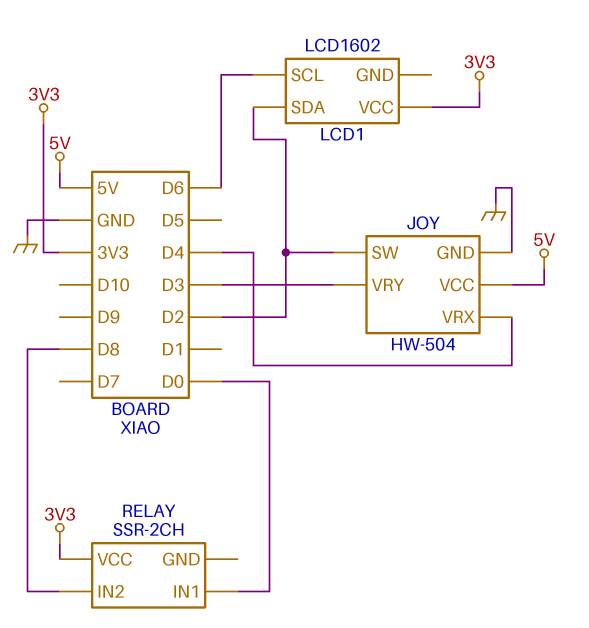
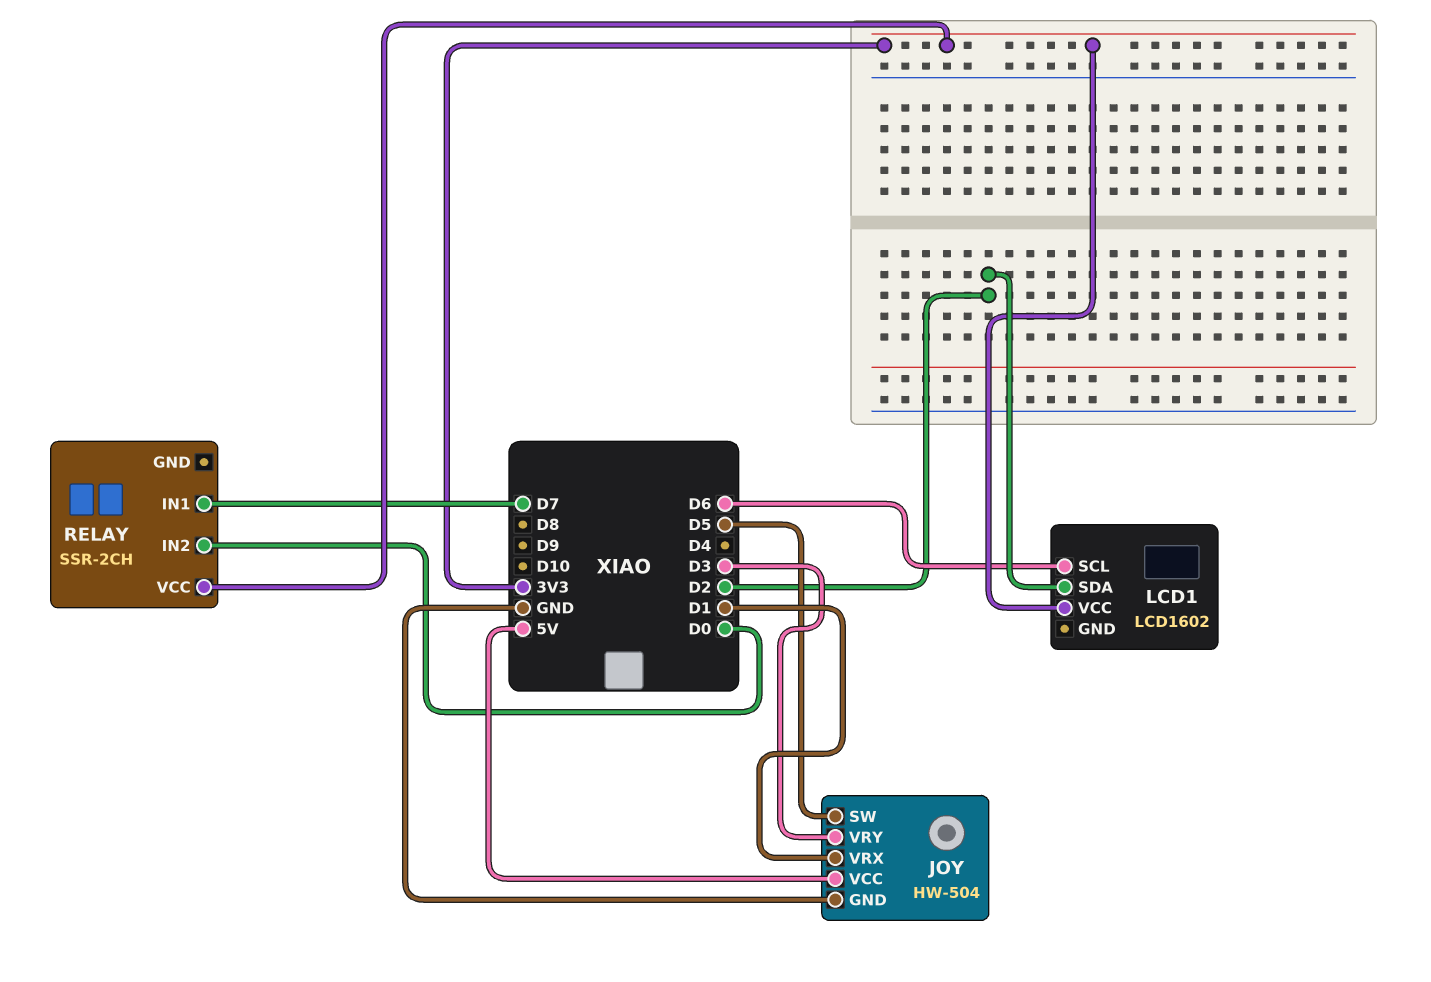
JOY pin SW: D2 -> D5
JOY pin VRX: D4 -> D1
RELAY pin IN1: D0 -> D7
RELAY pin IN2: D8 -> D0

